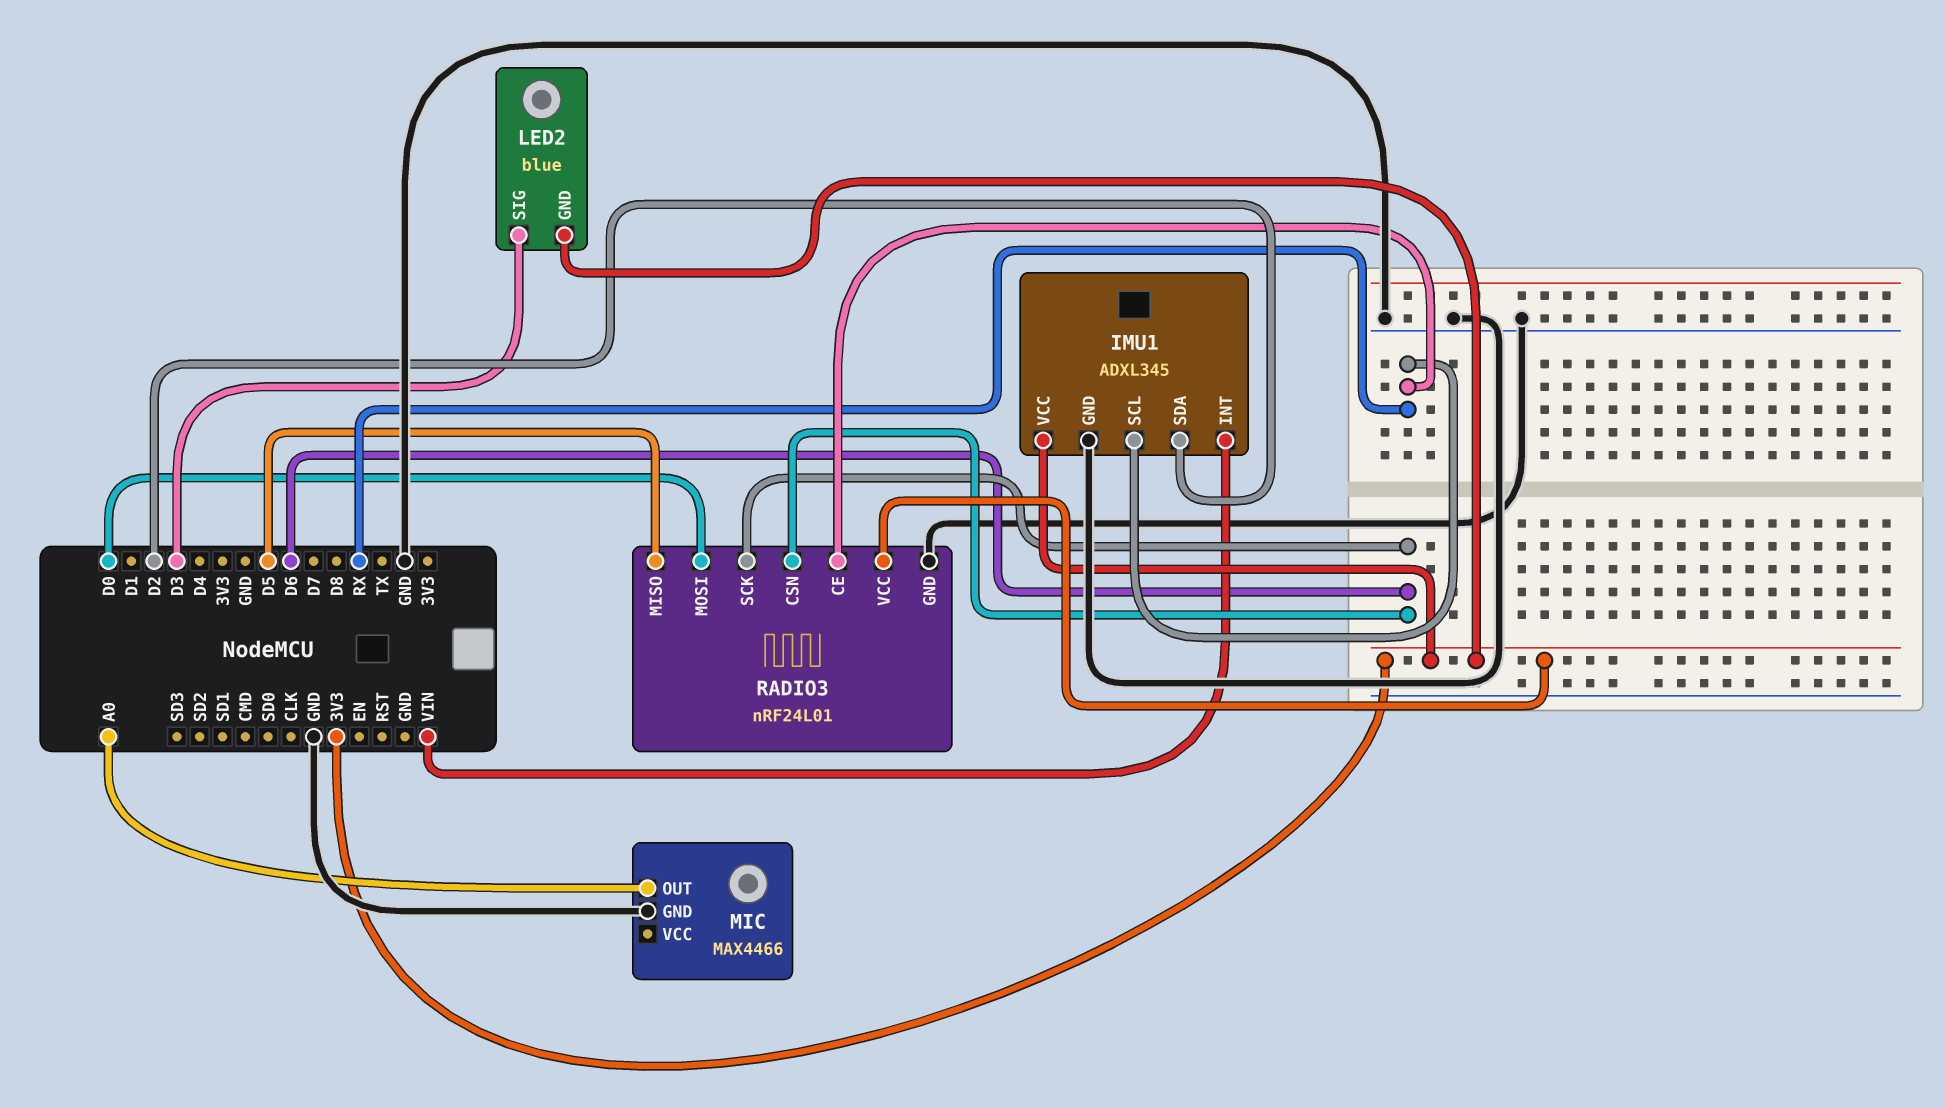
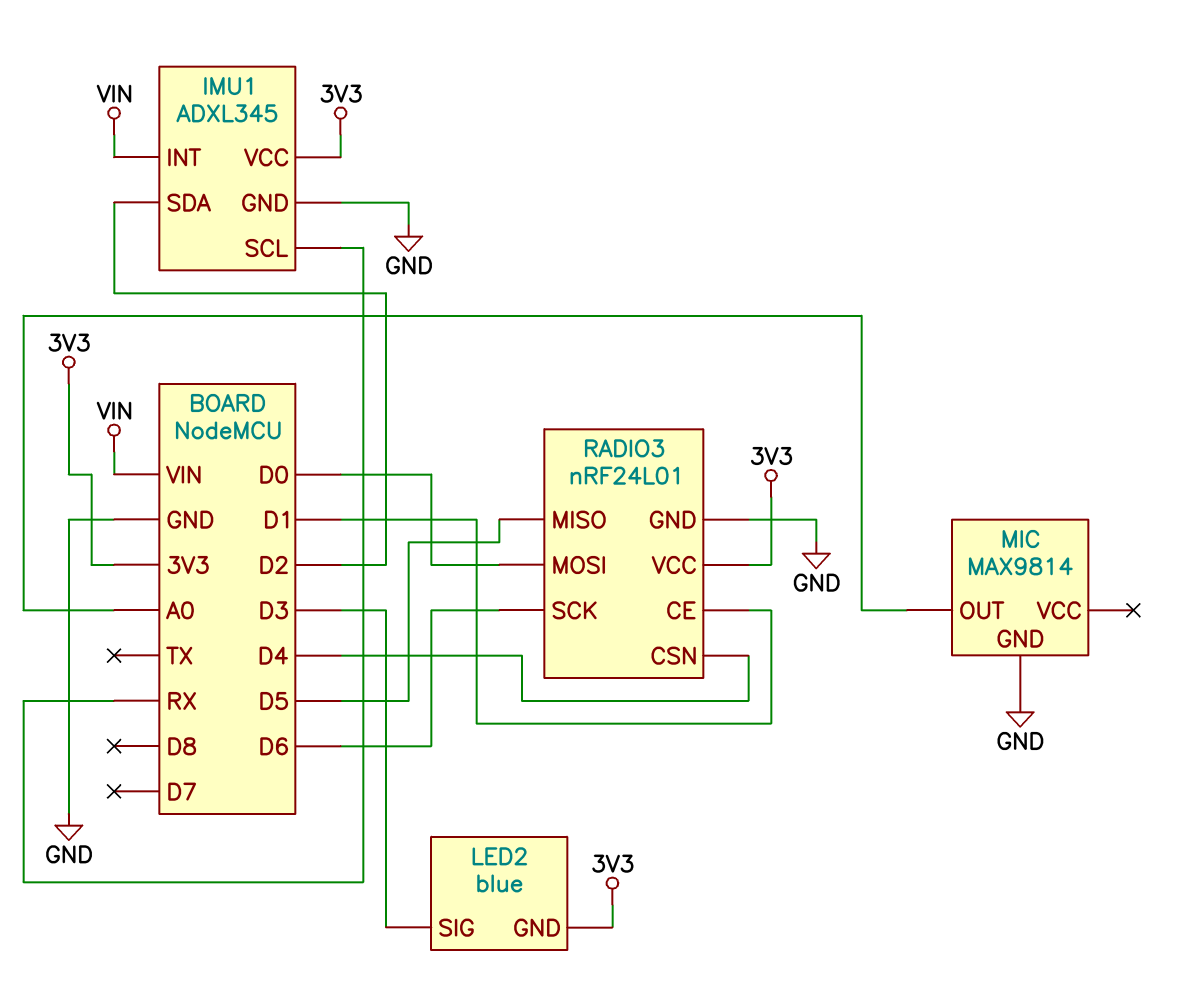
MIC: MAX4466 -> MAX9814
RADIO3 pin CE: RX -> D1
RADIO3 pin CSN: D6 -> D4

